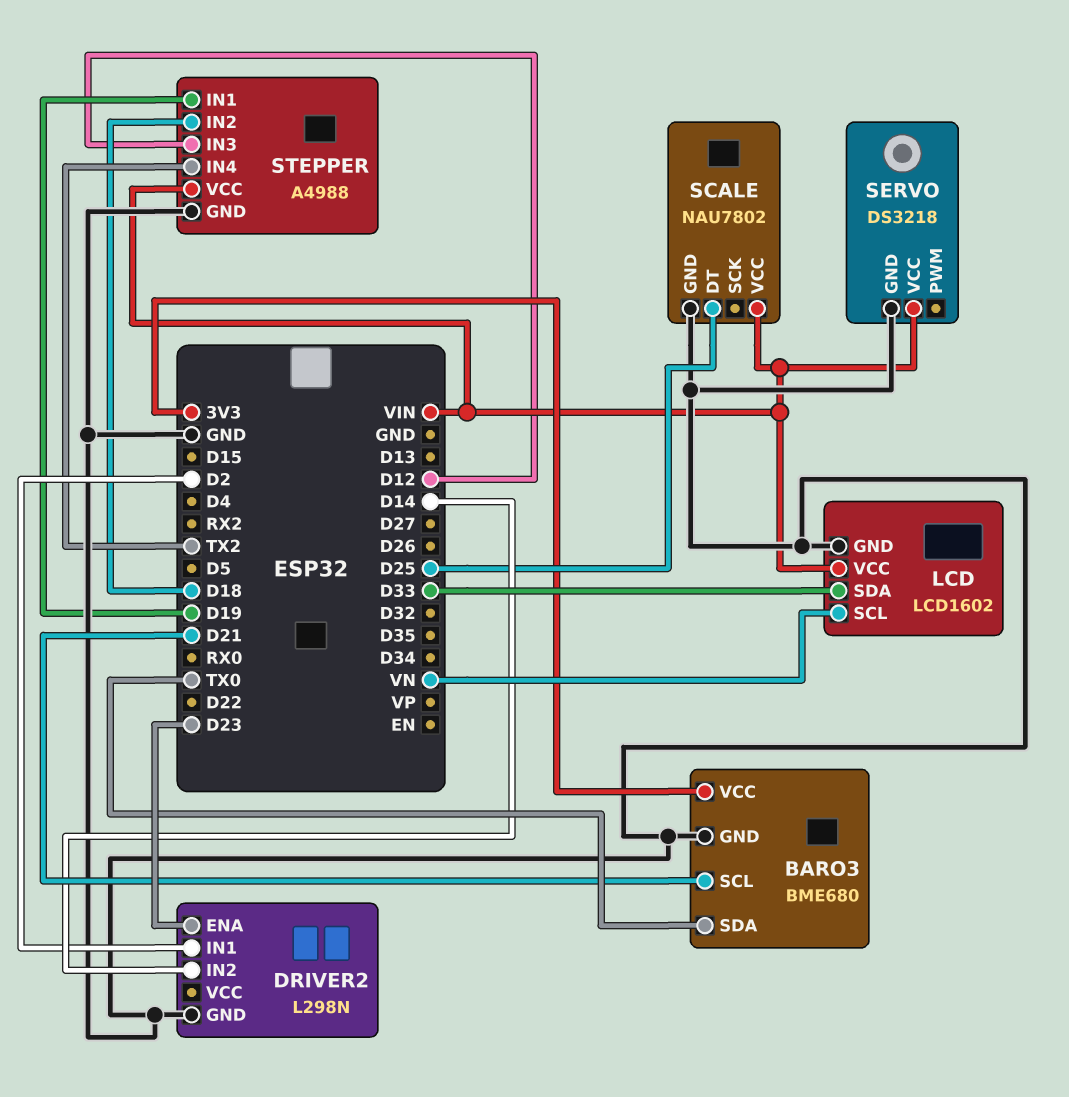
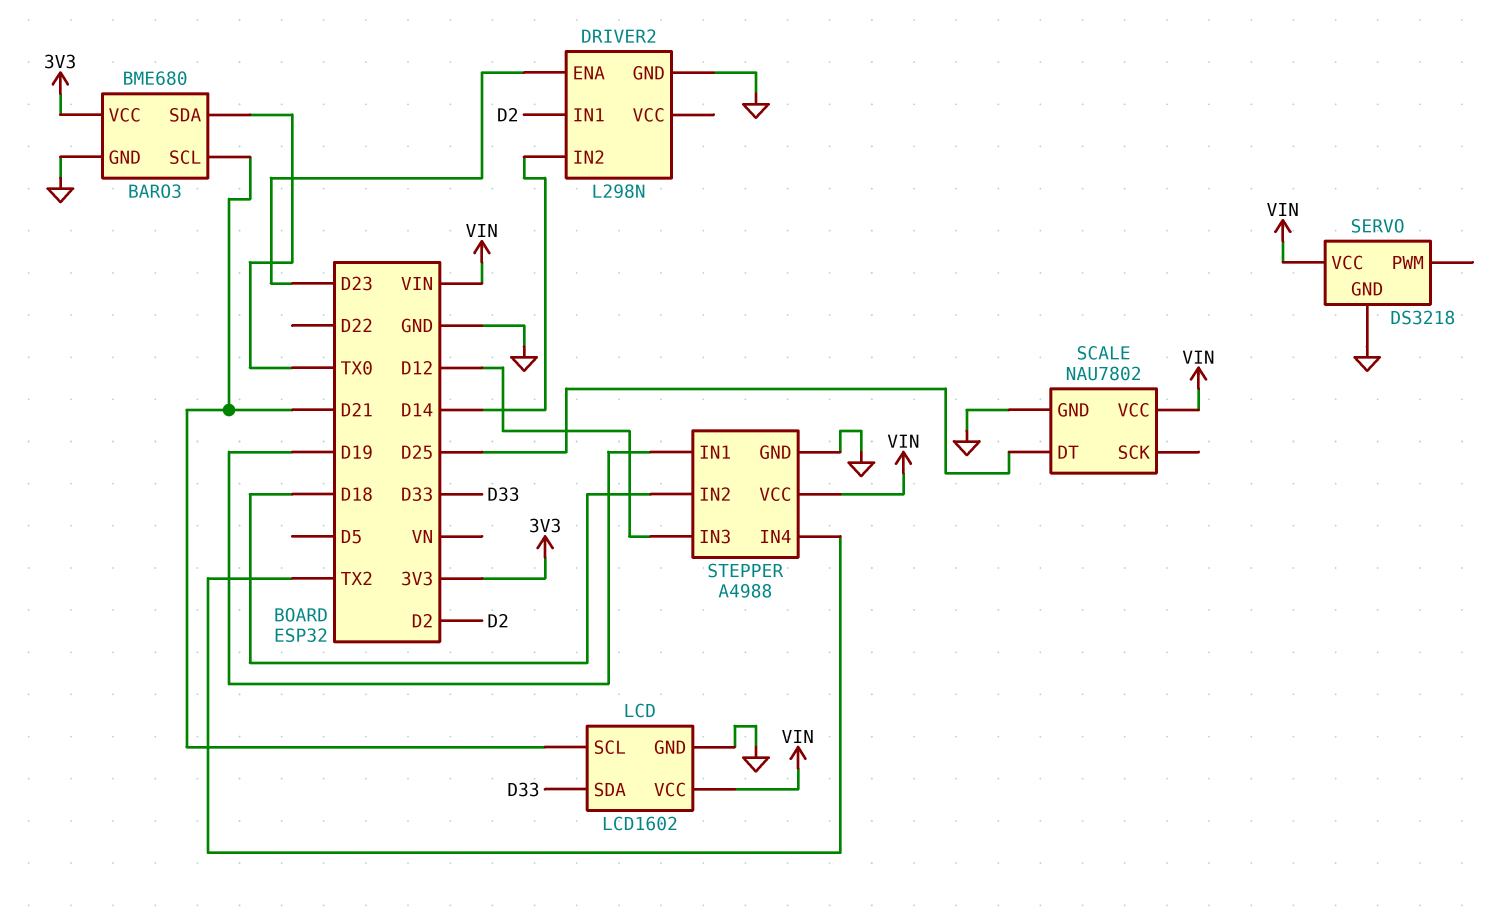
LCD pin SCL: VN -> D21

